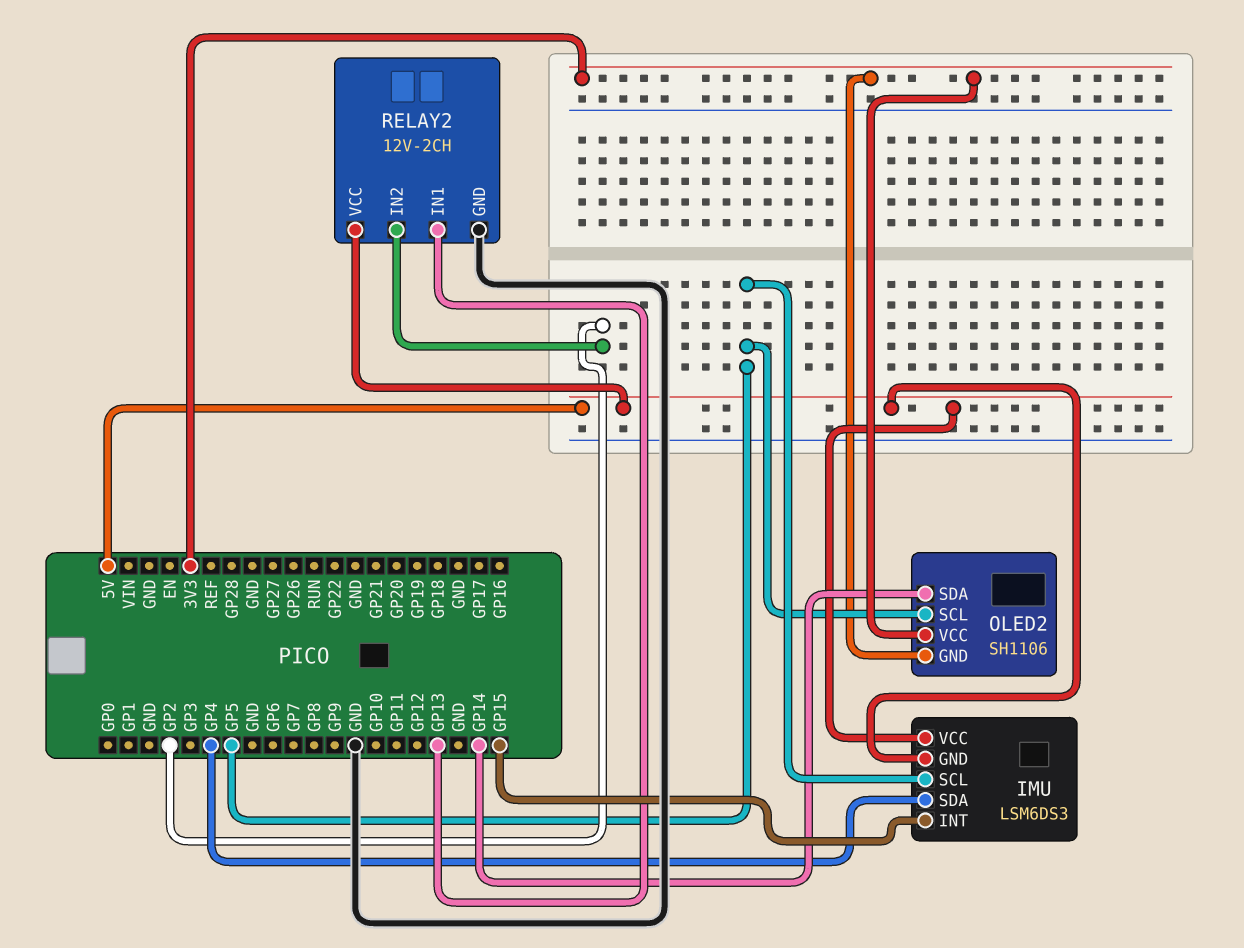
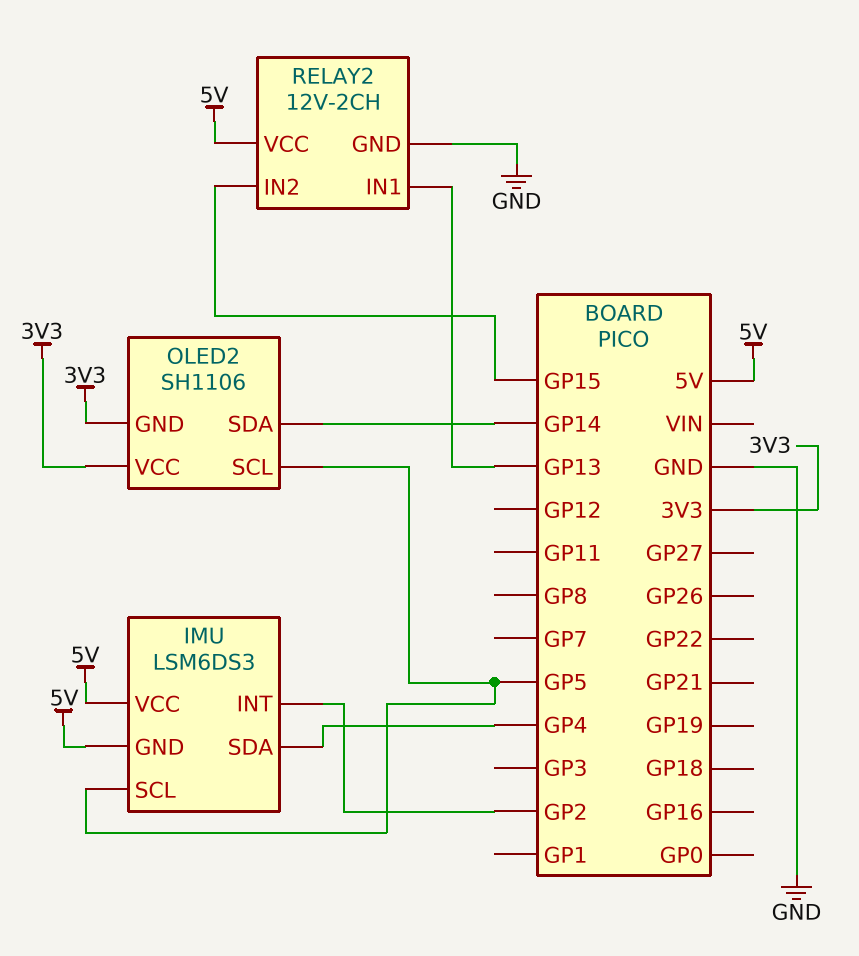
IMU pin INT: GP15 -> GP2
RELAY2 pin IN2: GP2 -> GP15

